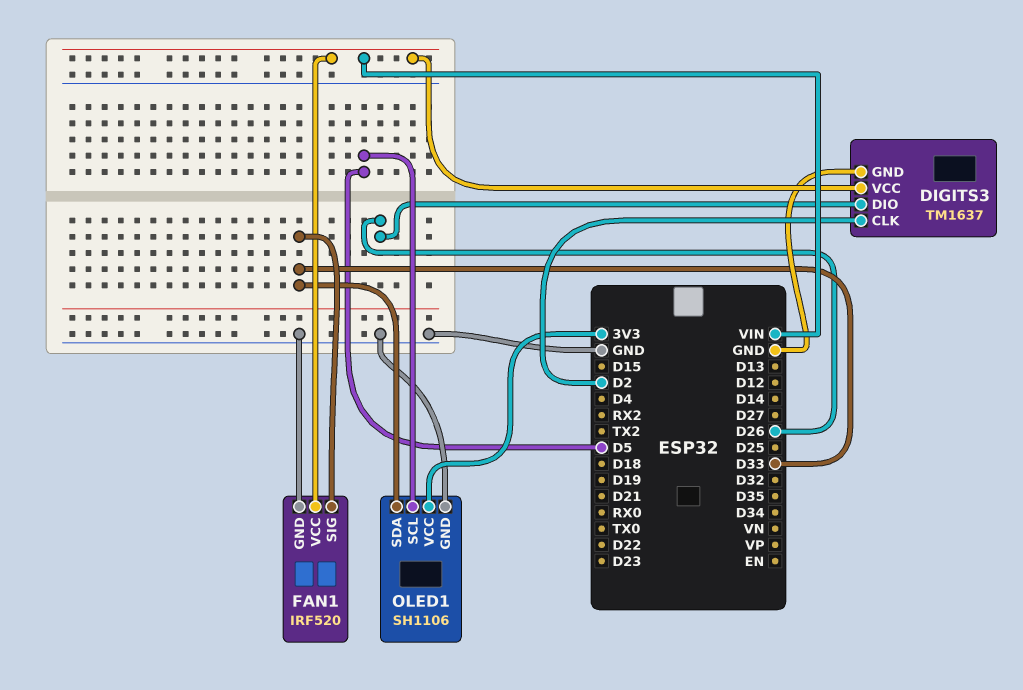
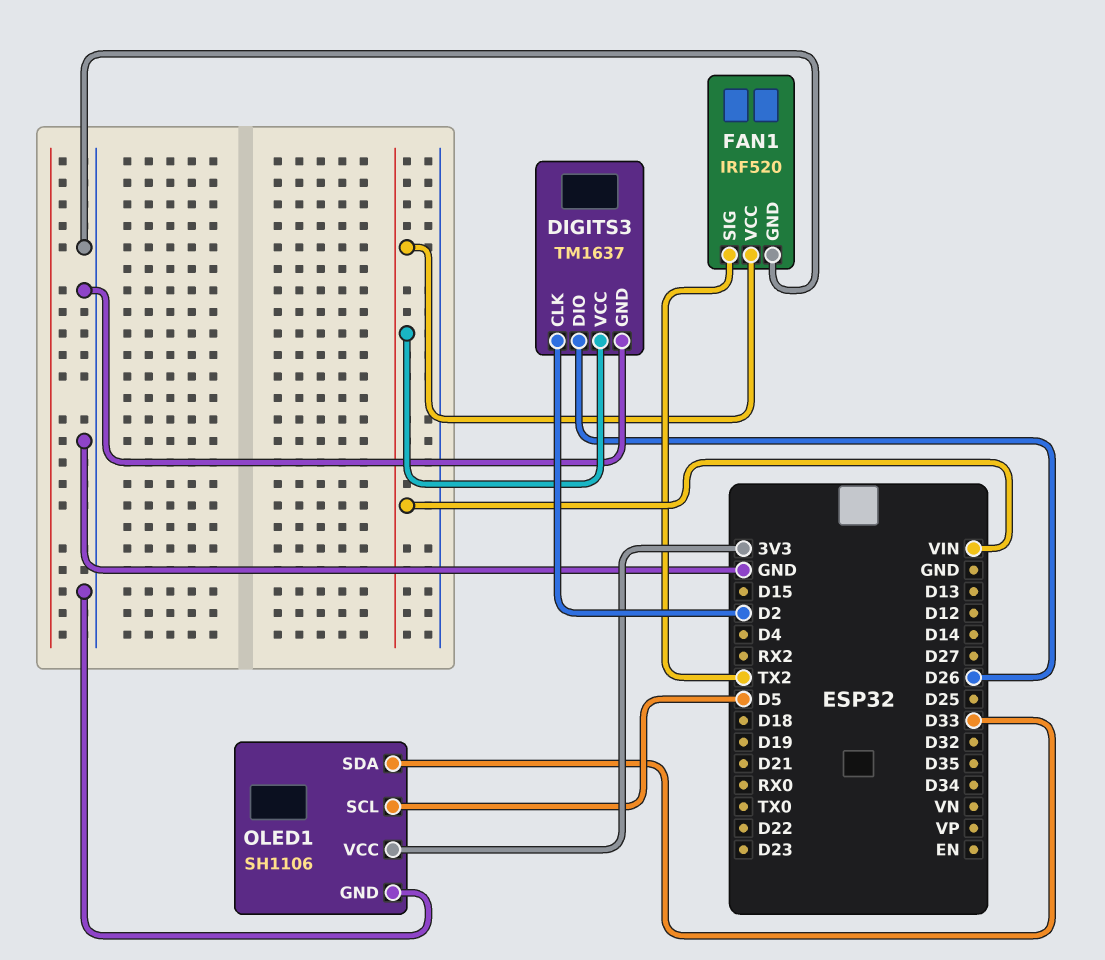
FAN1 pin SIG: D33 -> TX2

